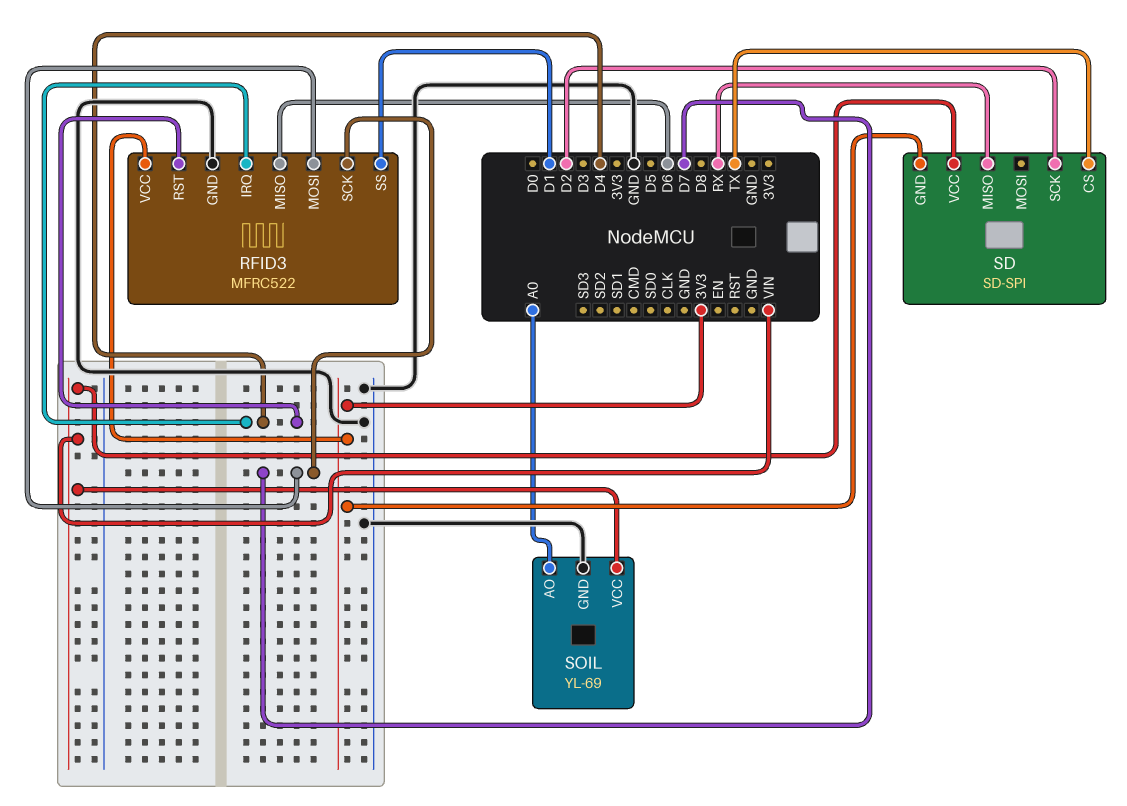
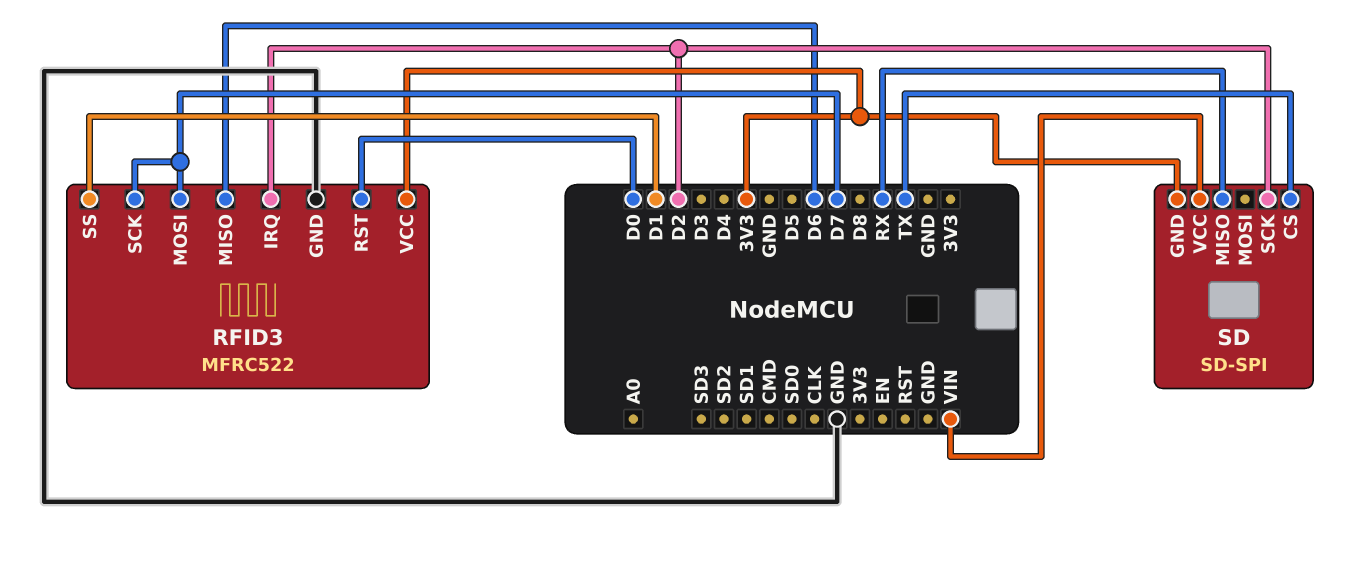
RFID3 pin IRQ: D4 -> D2
RFID3 pin RST: D4 -> D0
SOIL: YL-69 -> none
SOIL pin AO: A0 -> none
SOIL pin GND: GND -> none
SOIL pin VCC: VIN -> none

